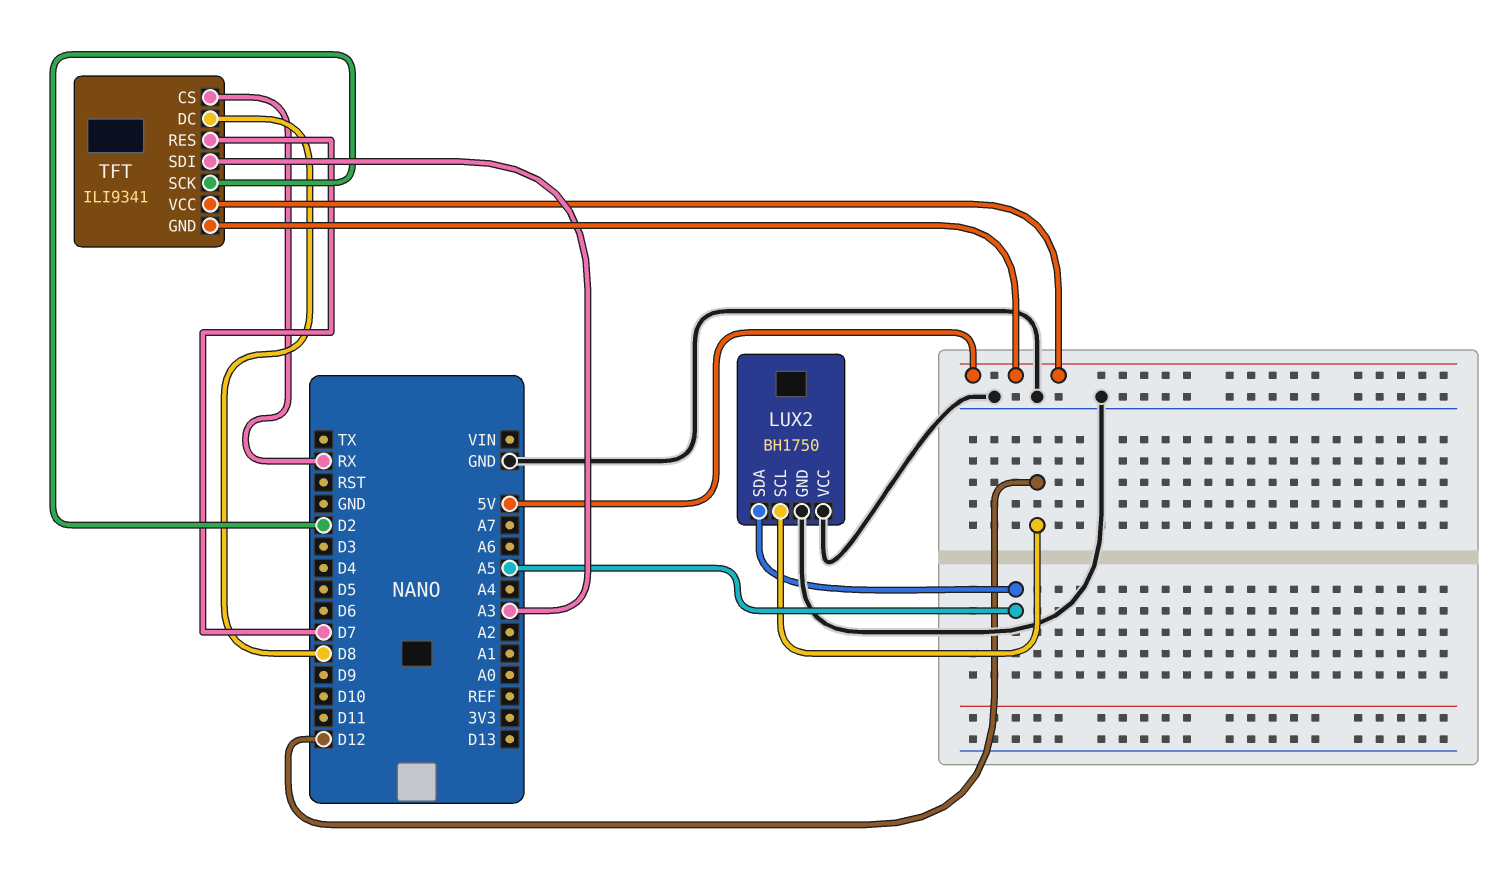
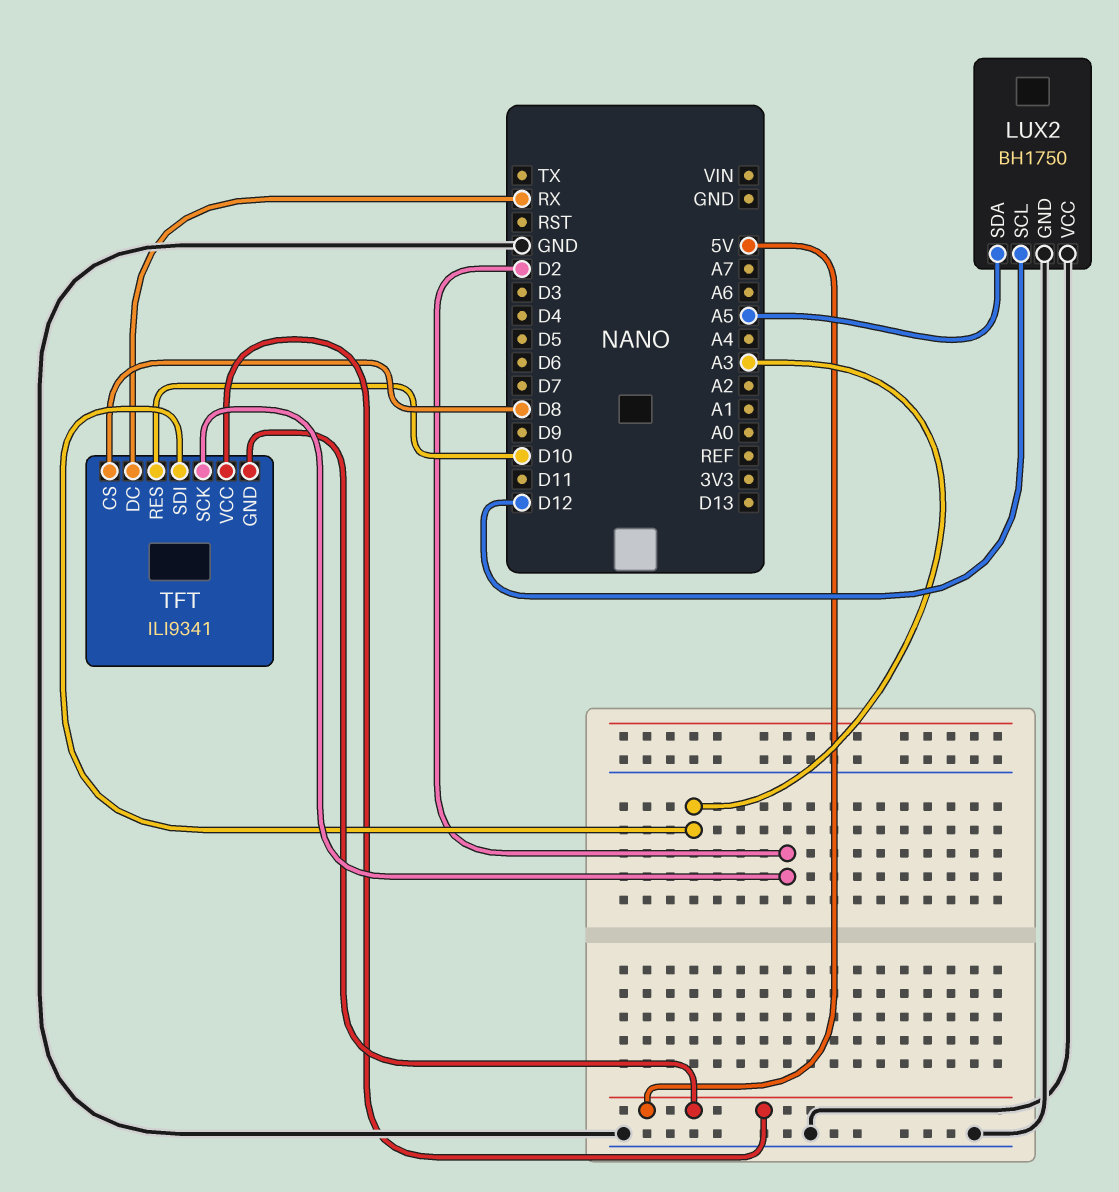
TFT pin CS: RX -> D8
TFT pin DC: D8 -> RX
TFT pin RES: D7 -> D10

